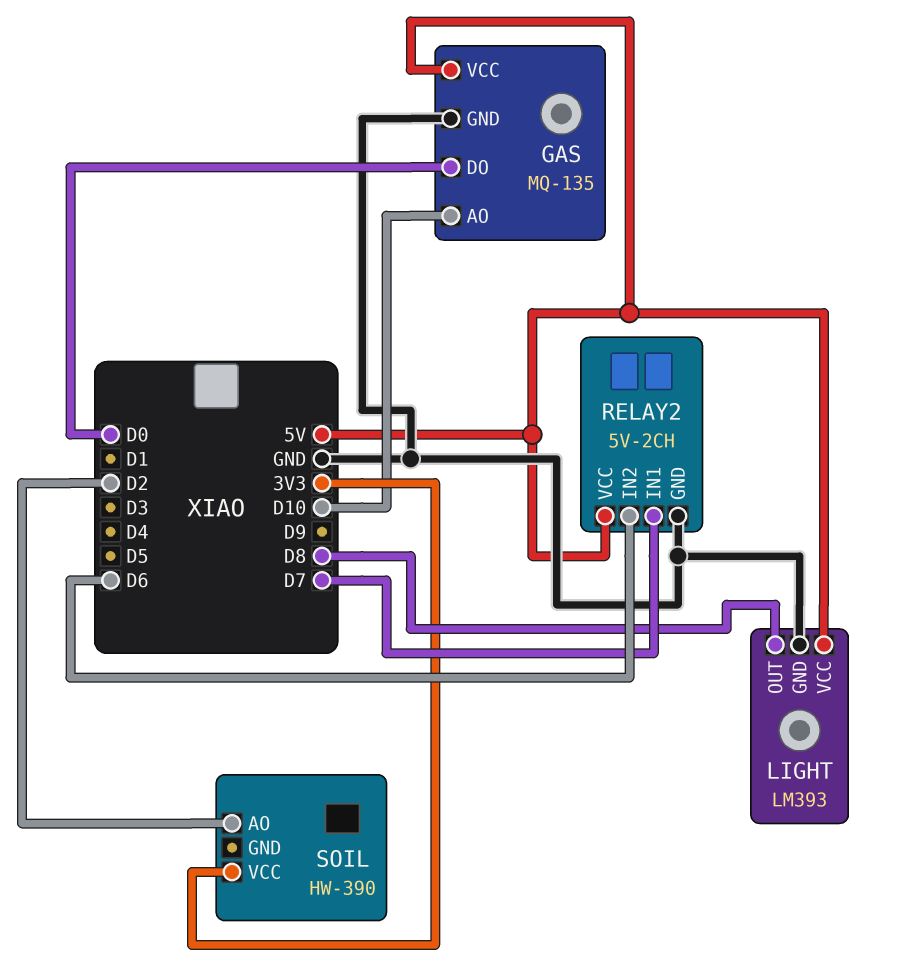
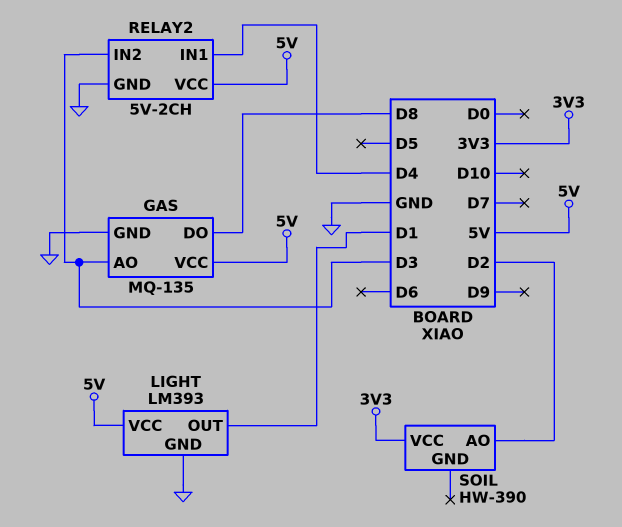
GAS pin AO: D10 -> D3
GAS pin DO: D0 -> D8
LIGHT pin OUT: D8 -> D1
RELAY2 pin IN1: D7 -> D4
RELAY2 pin IN2: D6 -> D3

